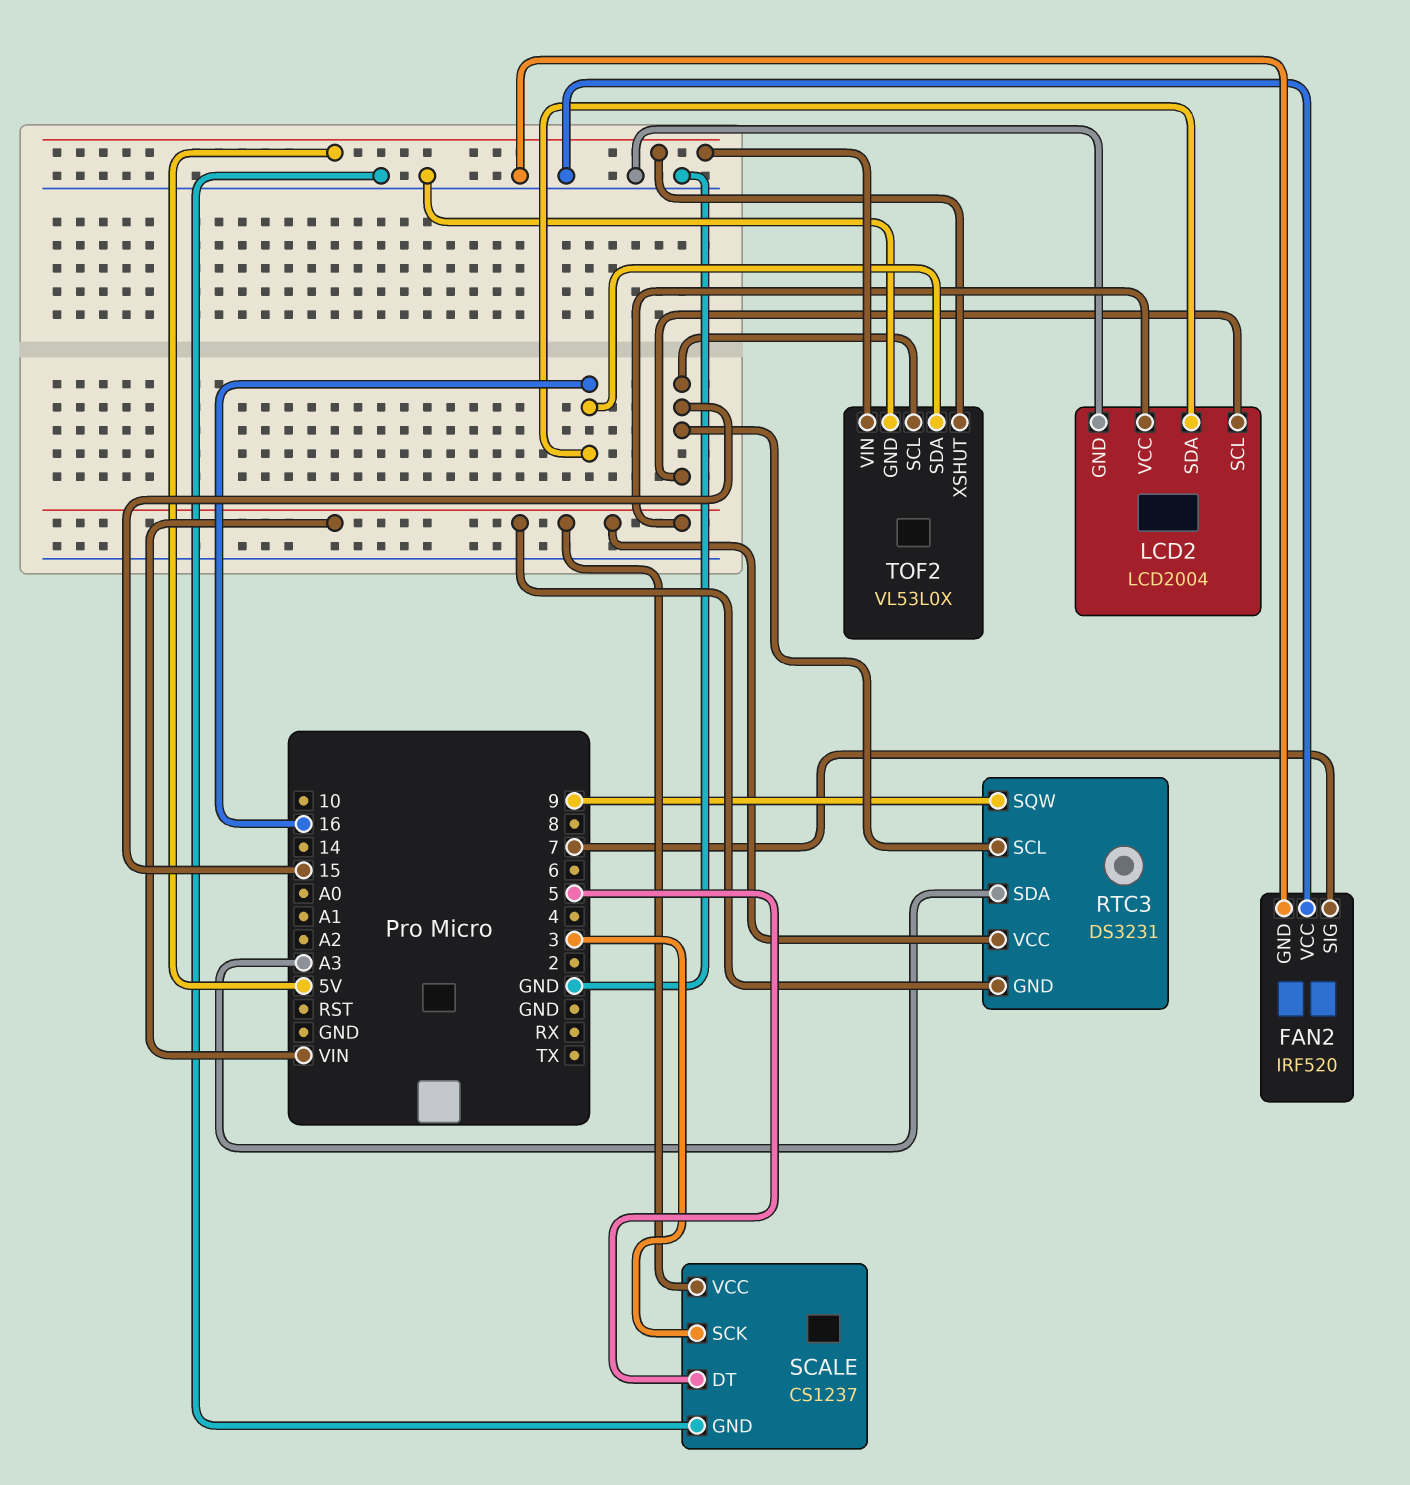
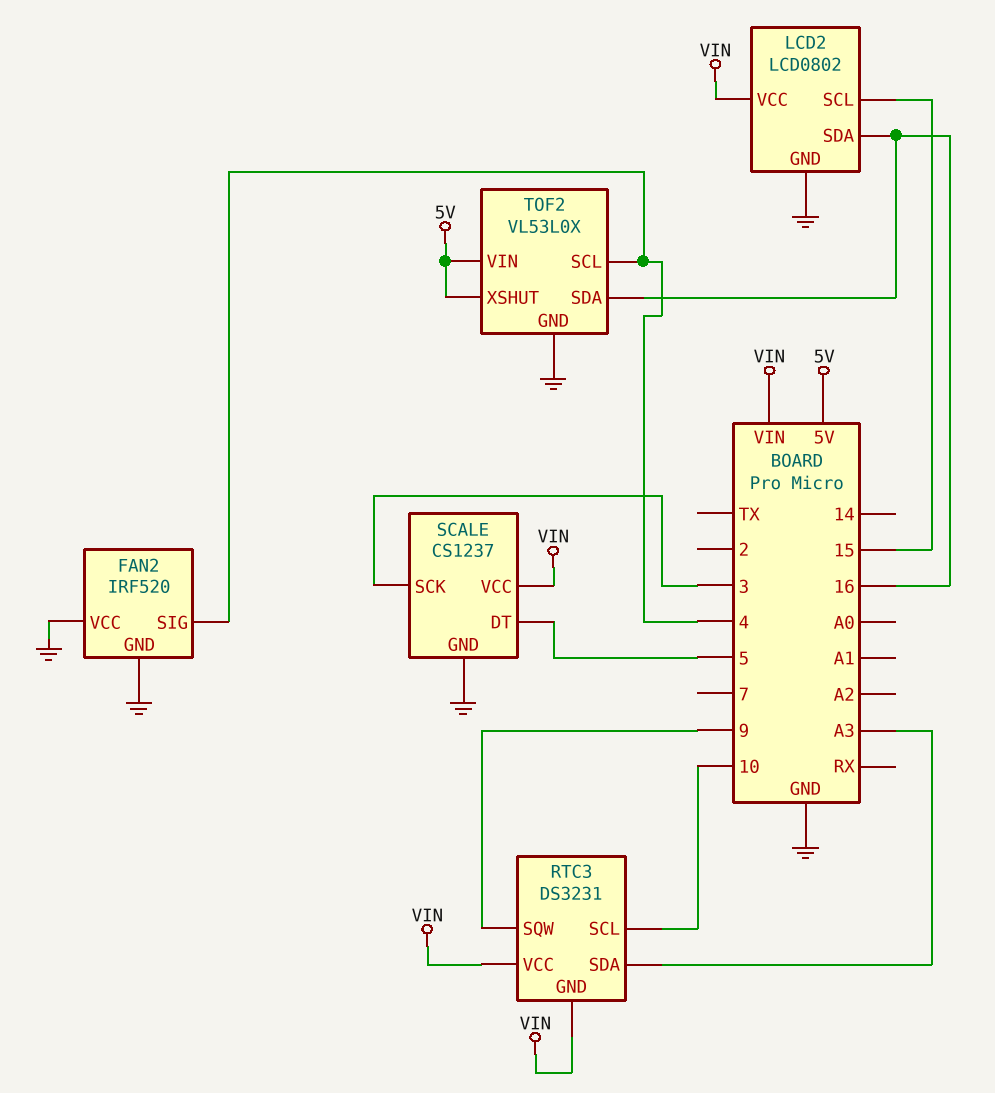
FAN2 pin SIG: 7 -> 4
LCD2: LCD2004 -> LCD0802
RTC3 pin SCL: 15 -> 10
TOF2 pin SCL: 15 -> 4

